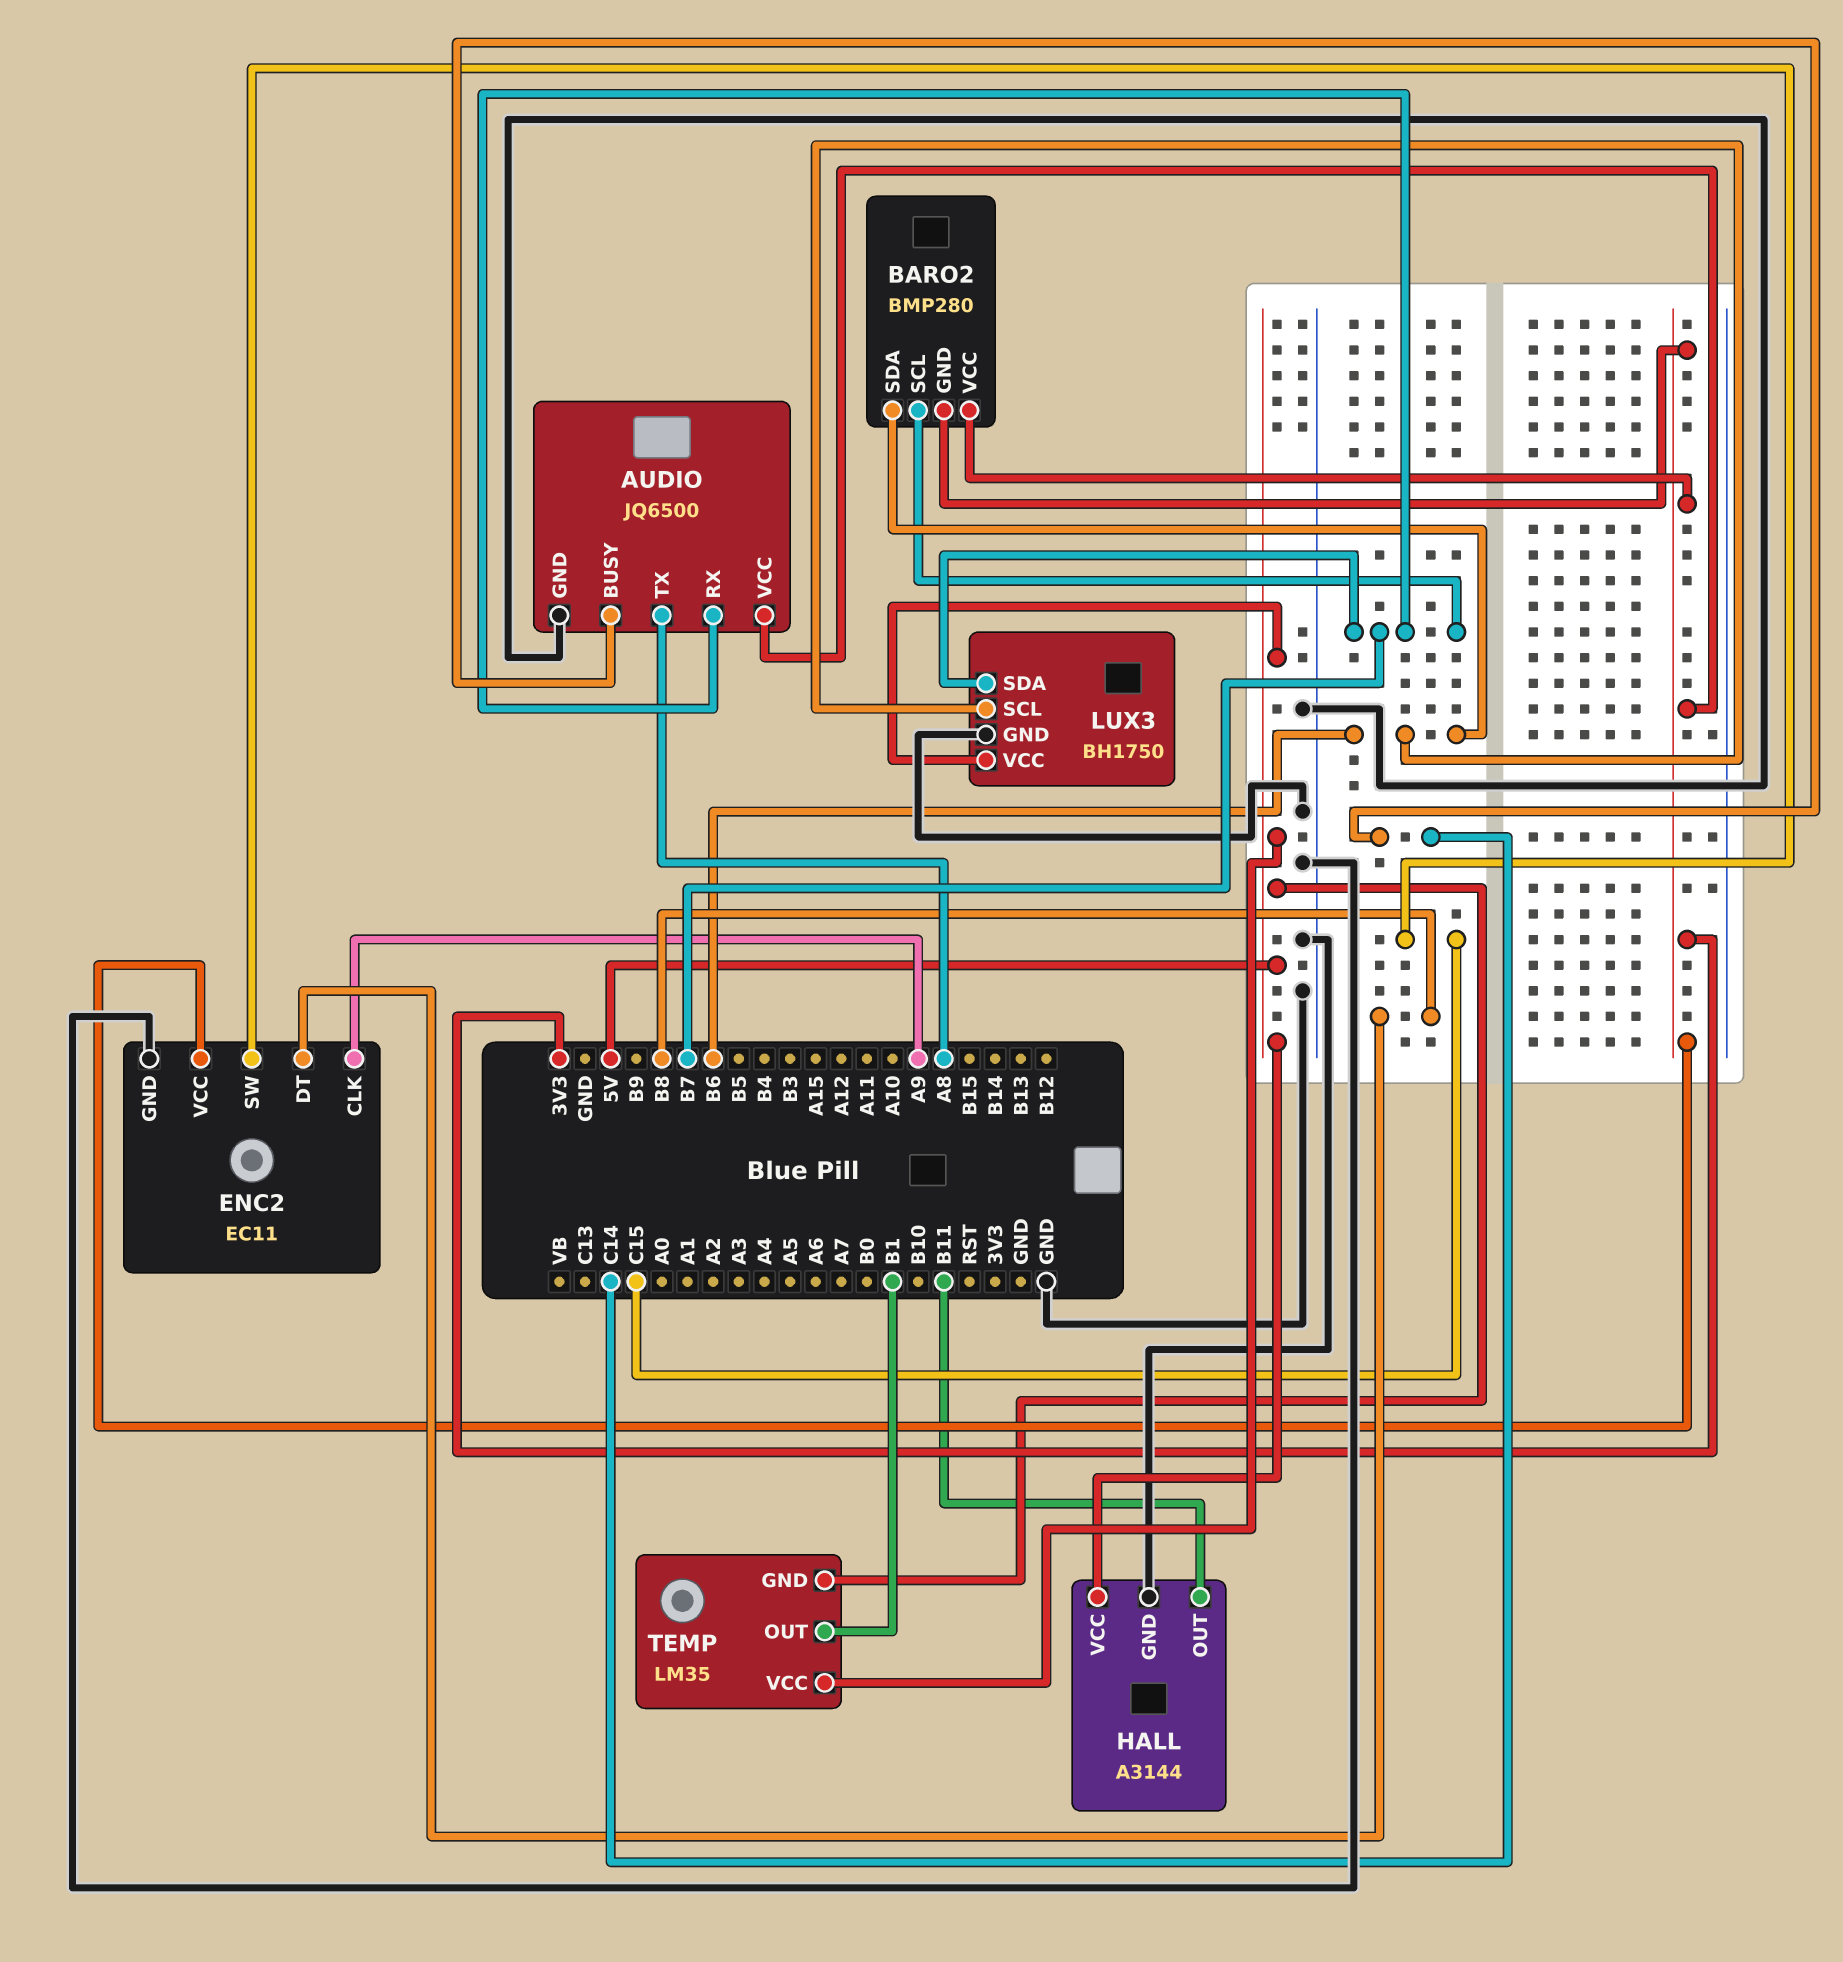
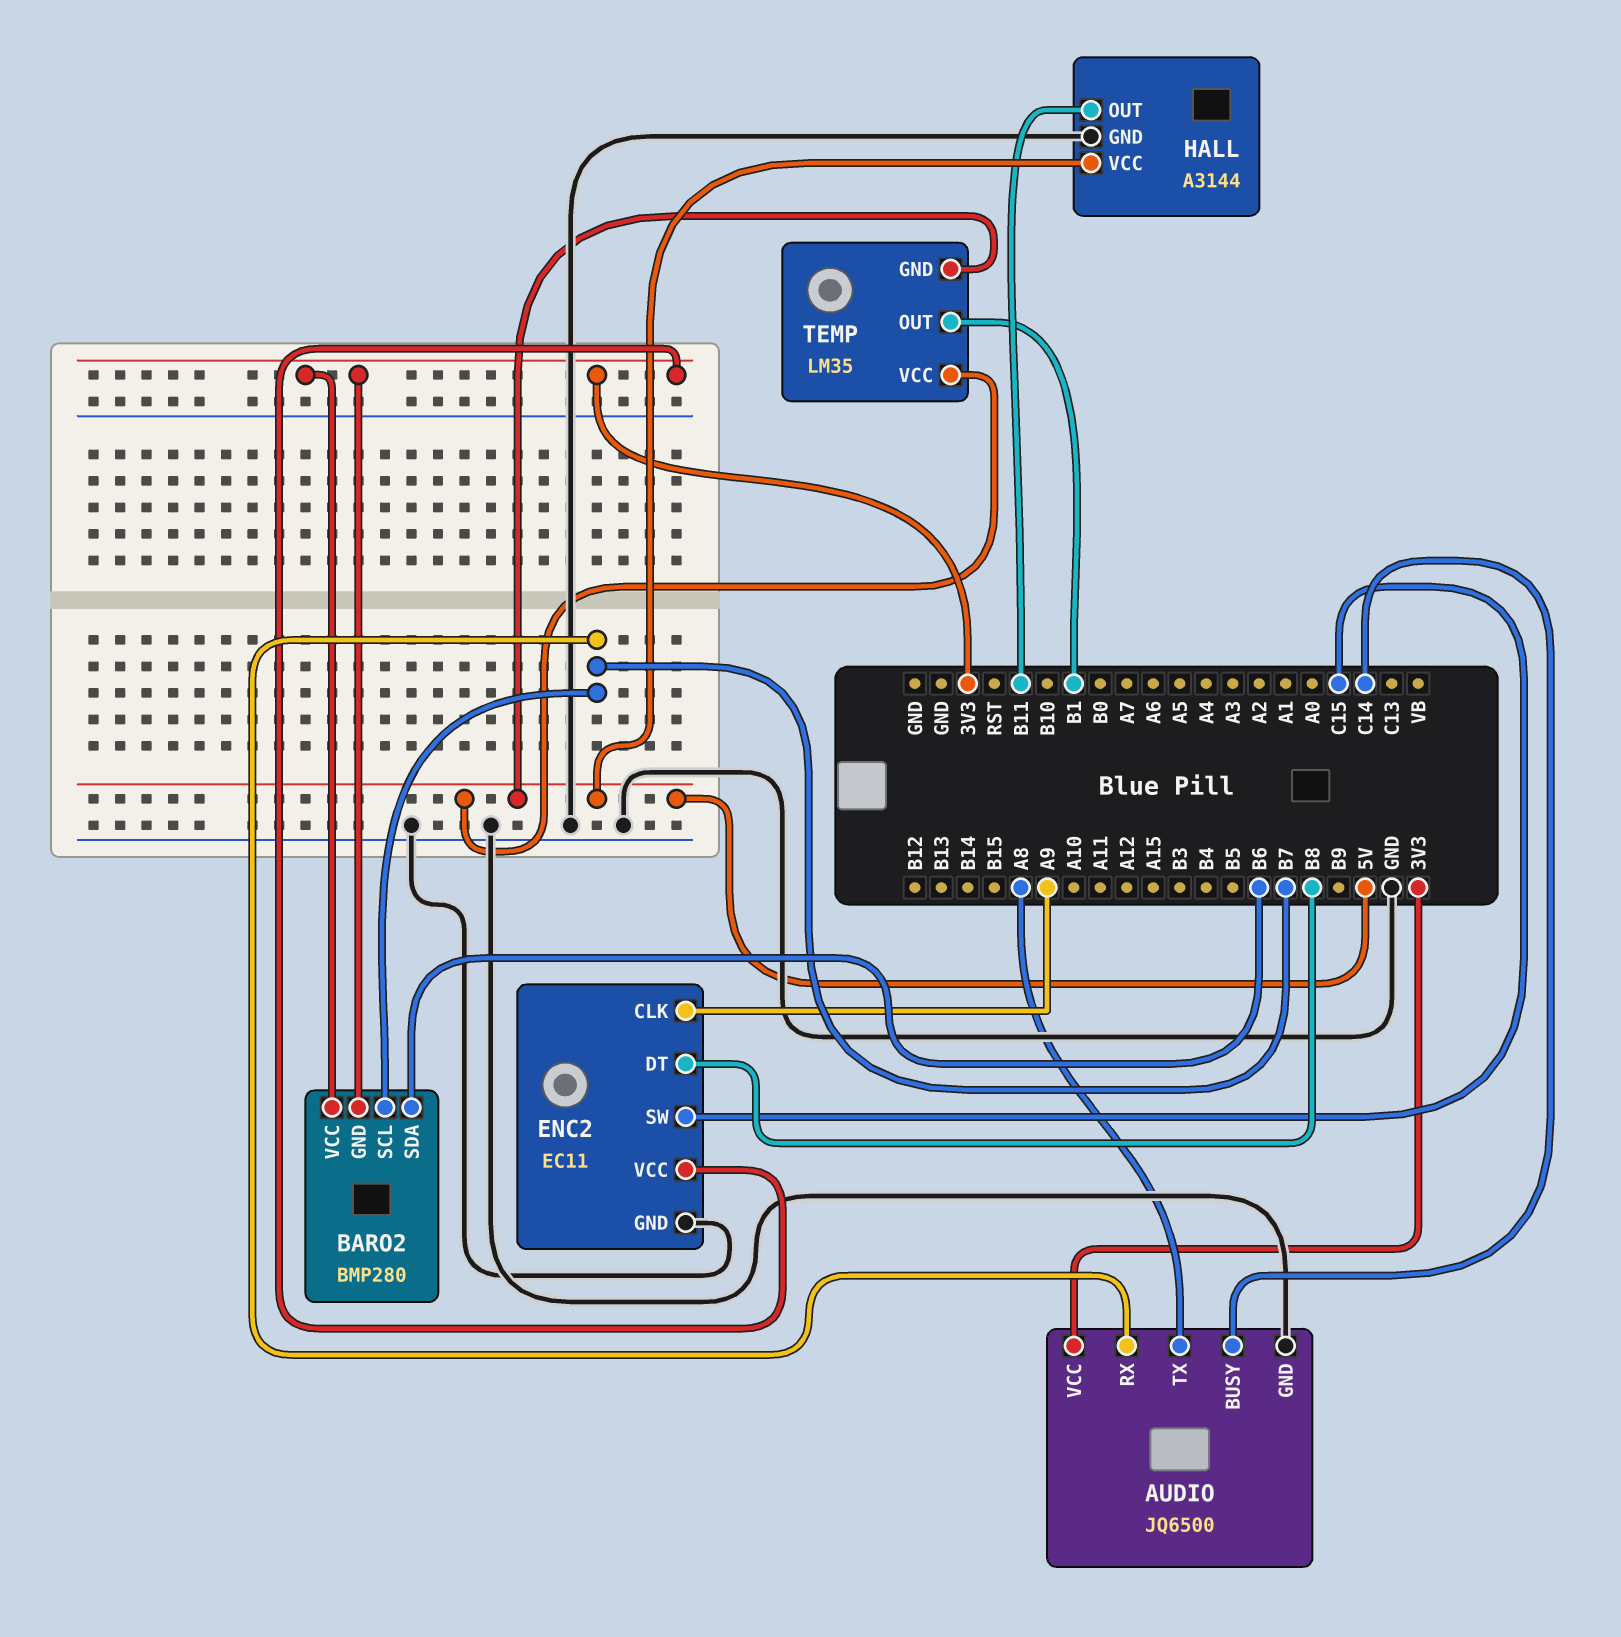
LUX3: BH1750 -> none
LUX3 pin GND: GND -> none
LUX3 pin SCL: B6 -> none
LUX3 pin SDA: B7 -> none
LUX3 pin VCC: 5V -> none

